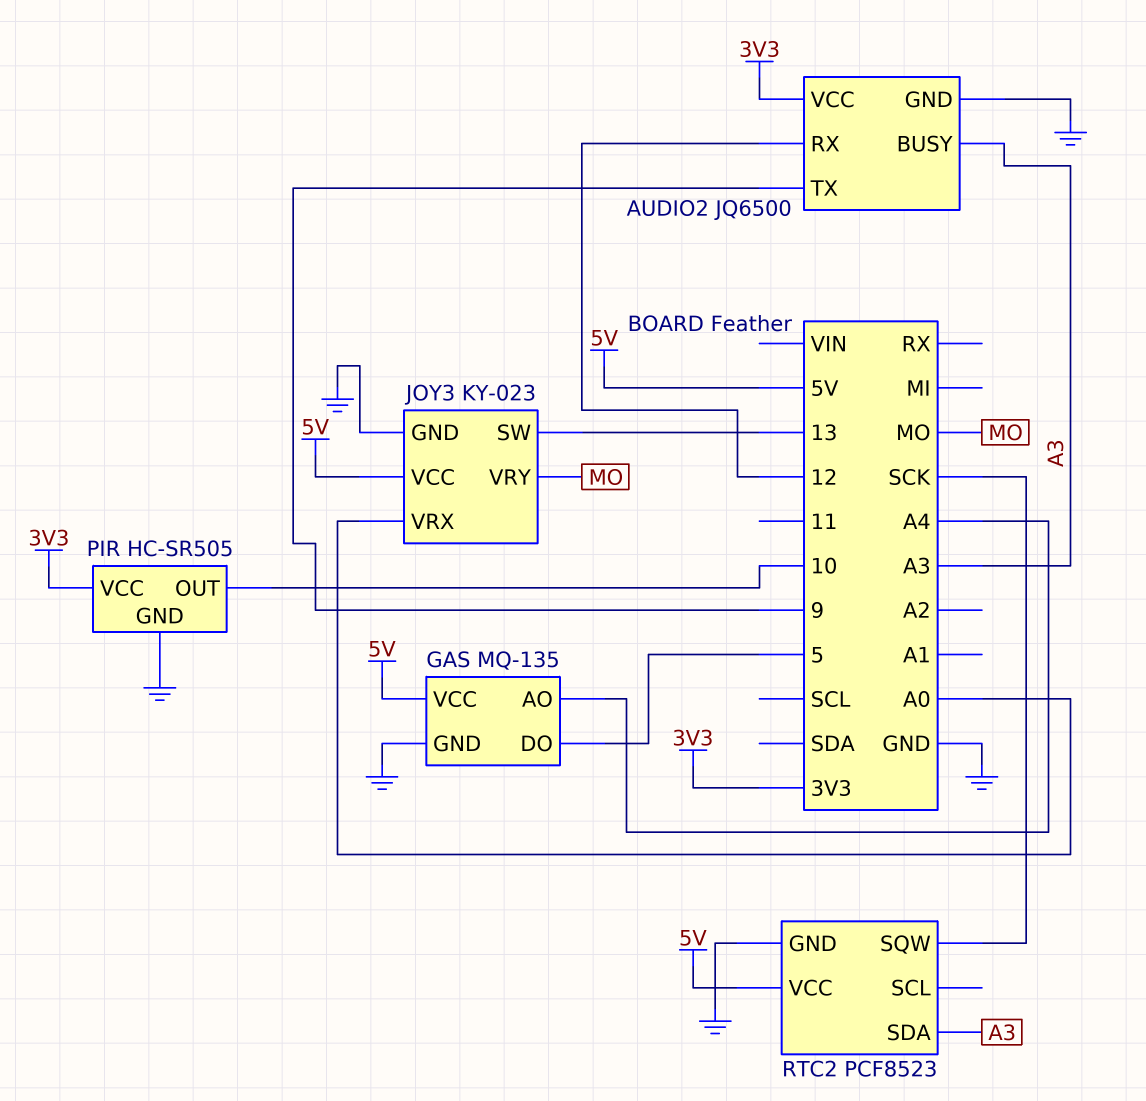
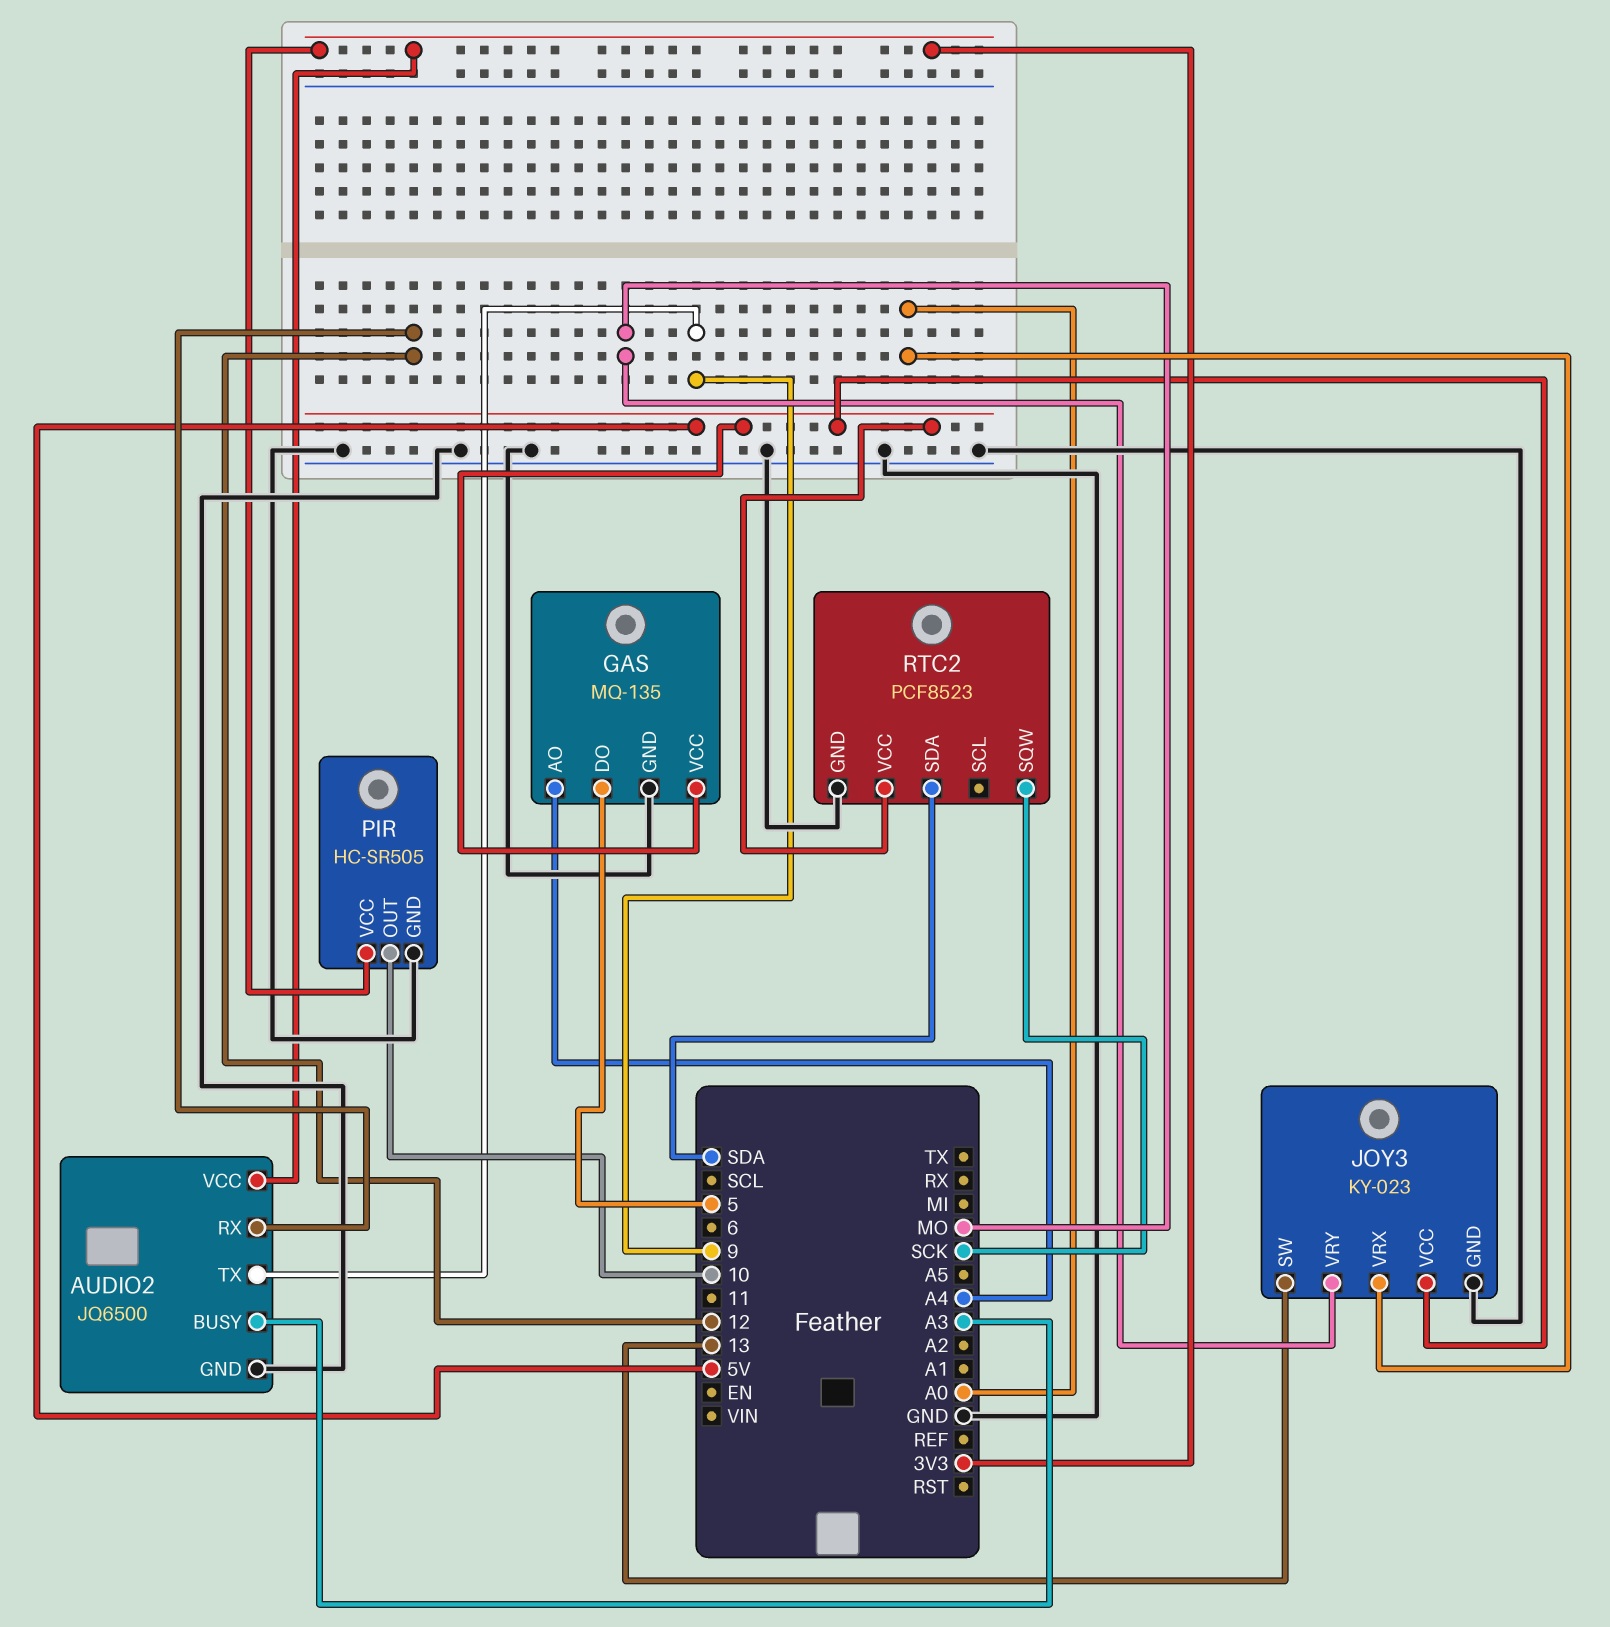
RTC2 pin SDA: A3 -> SDA

